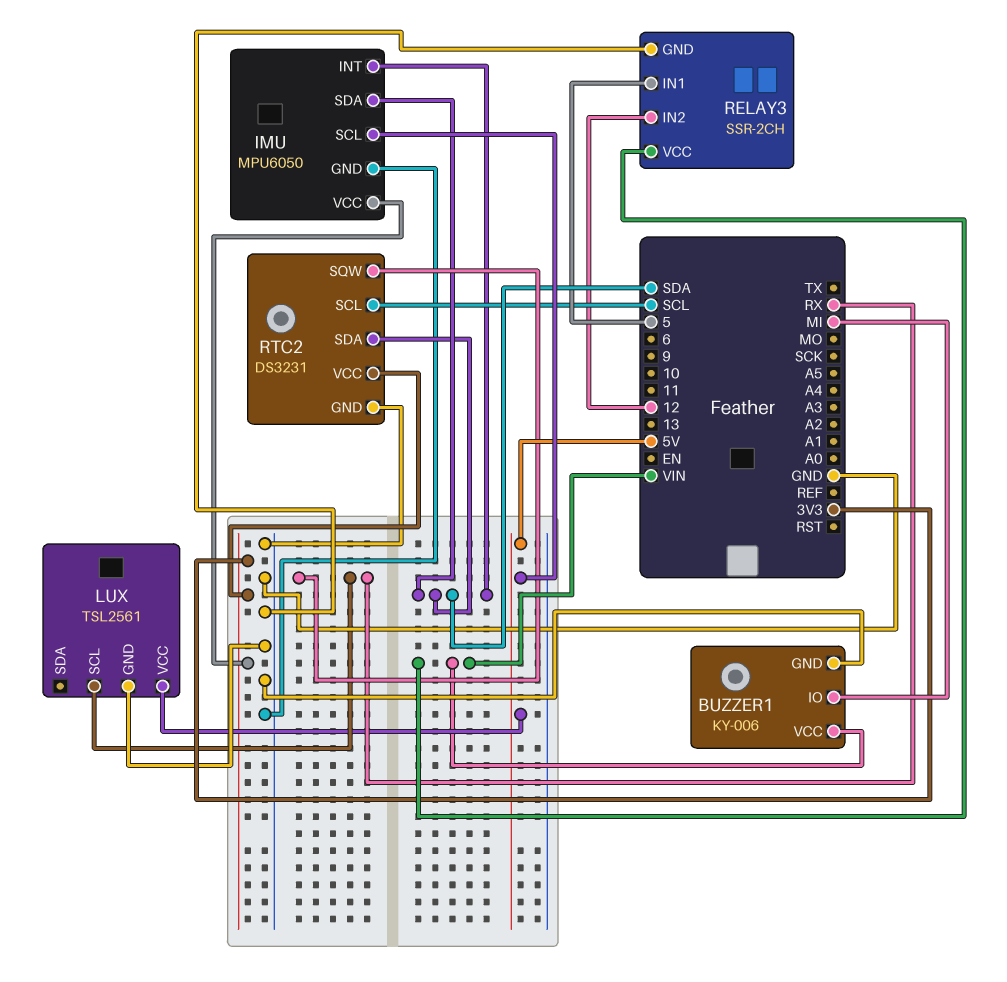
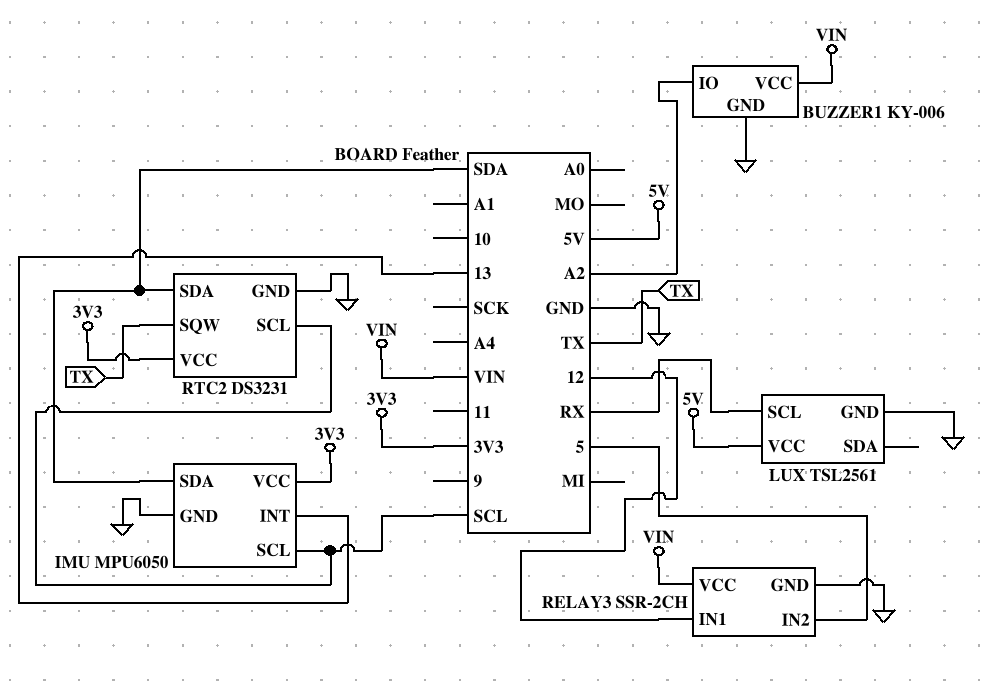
BUZZER1 pin IO: MI -> A2
IMU pin INT: SDA -> 13
IMU pin SCL: 5V -> SCL
RELAY3 pin IN1: 5 -> 12
RELAY3 pin IN2: 12 -> 5
RTC2 pin SQW: RX -> TX

